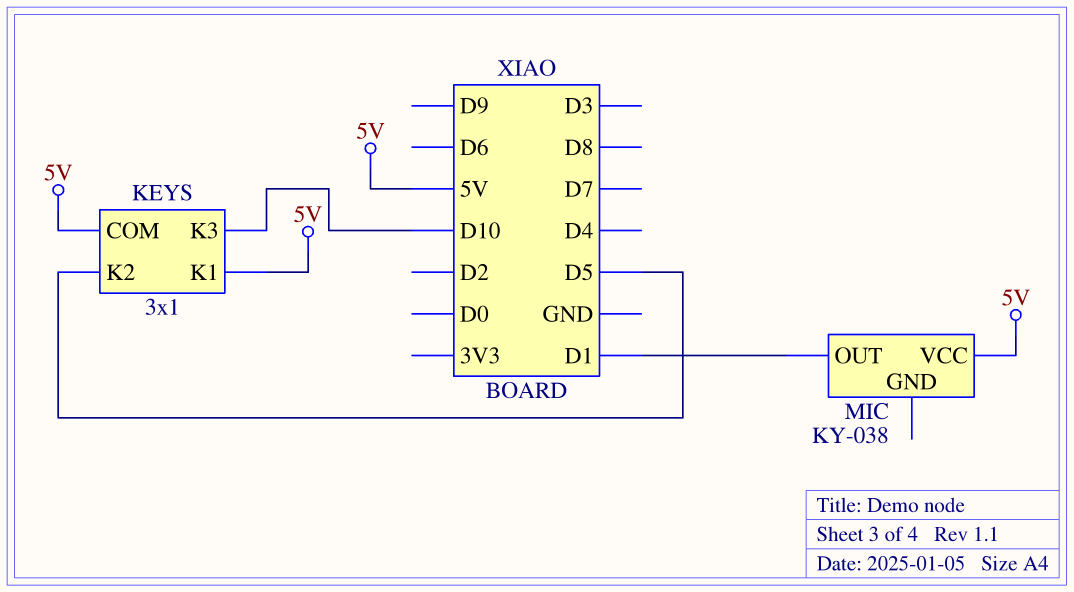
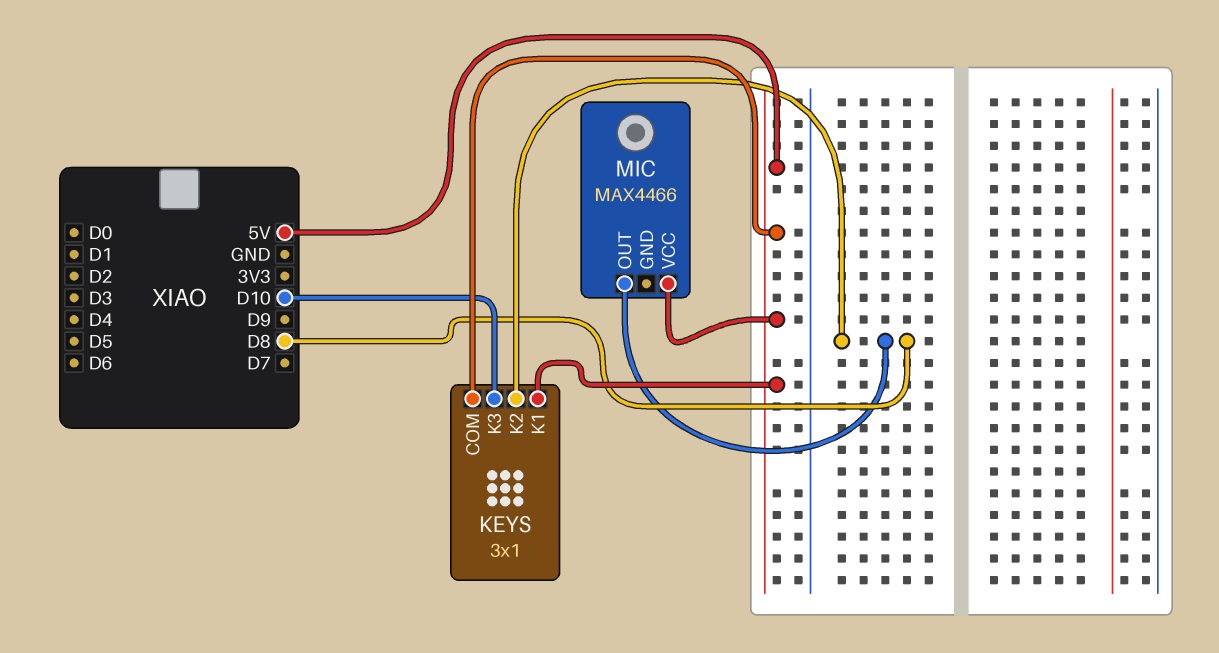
KEYS pin K2: D5 -> D8
MIC: KY-038 -> MAX4466
MIC pin OUT: D1 -> D8

